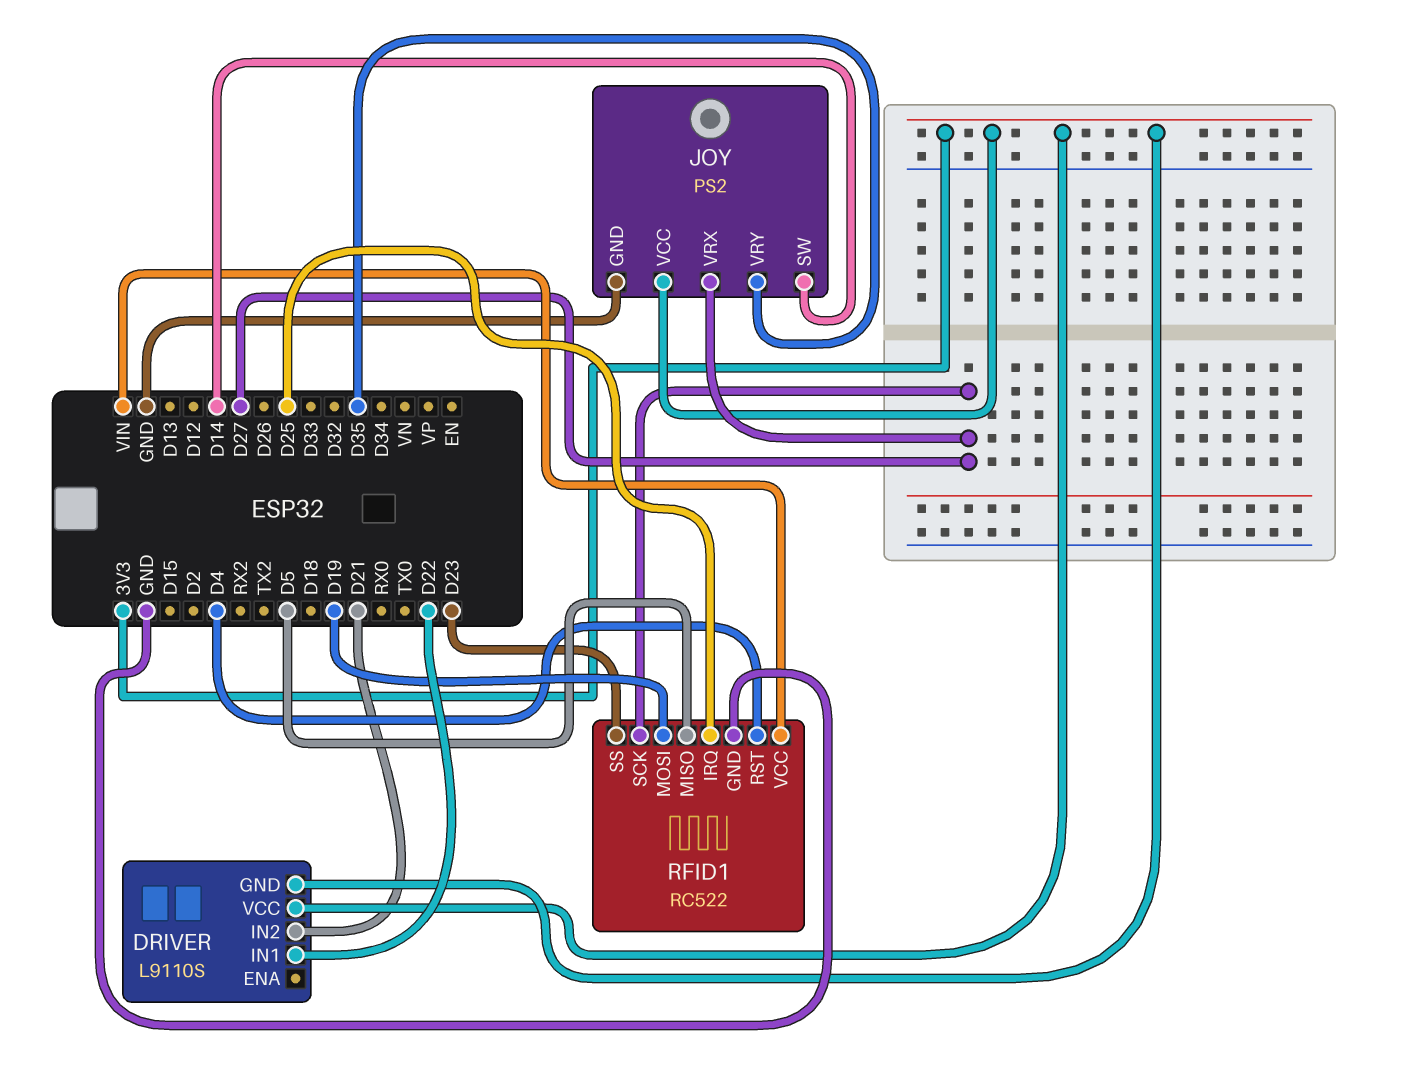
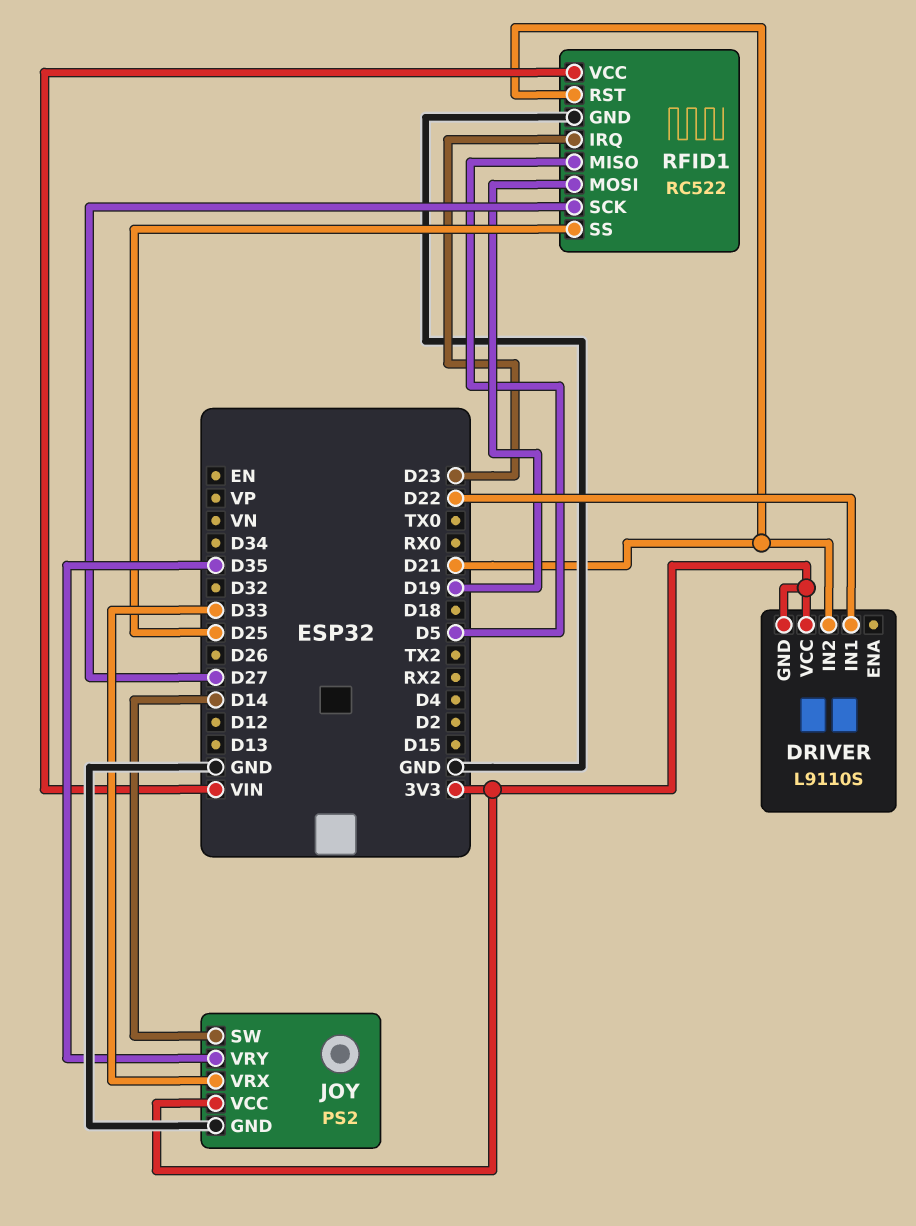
JOY pin VRX: D27 -> D33
RFID1 pin IRQ: D25 -> D23
RFID1 pin RST: D4 -> D21
RFID1 pin SS: D23 -> D25

